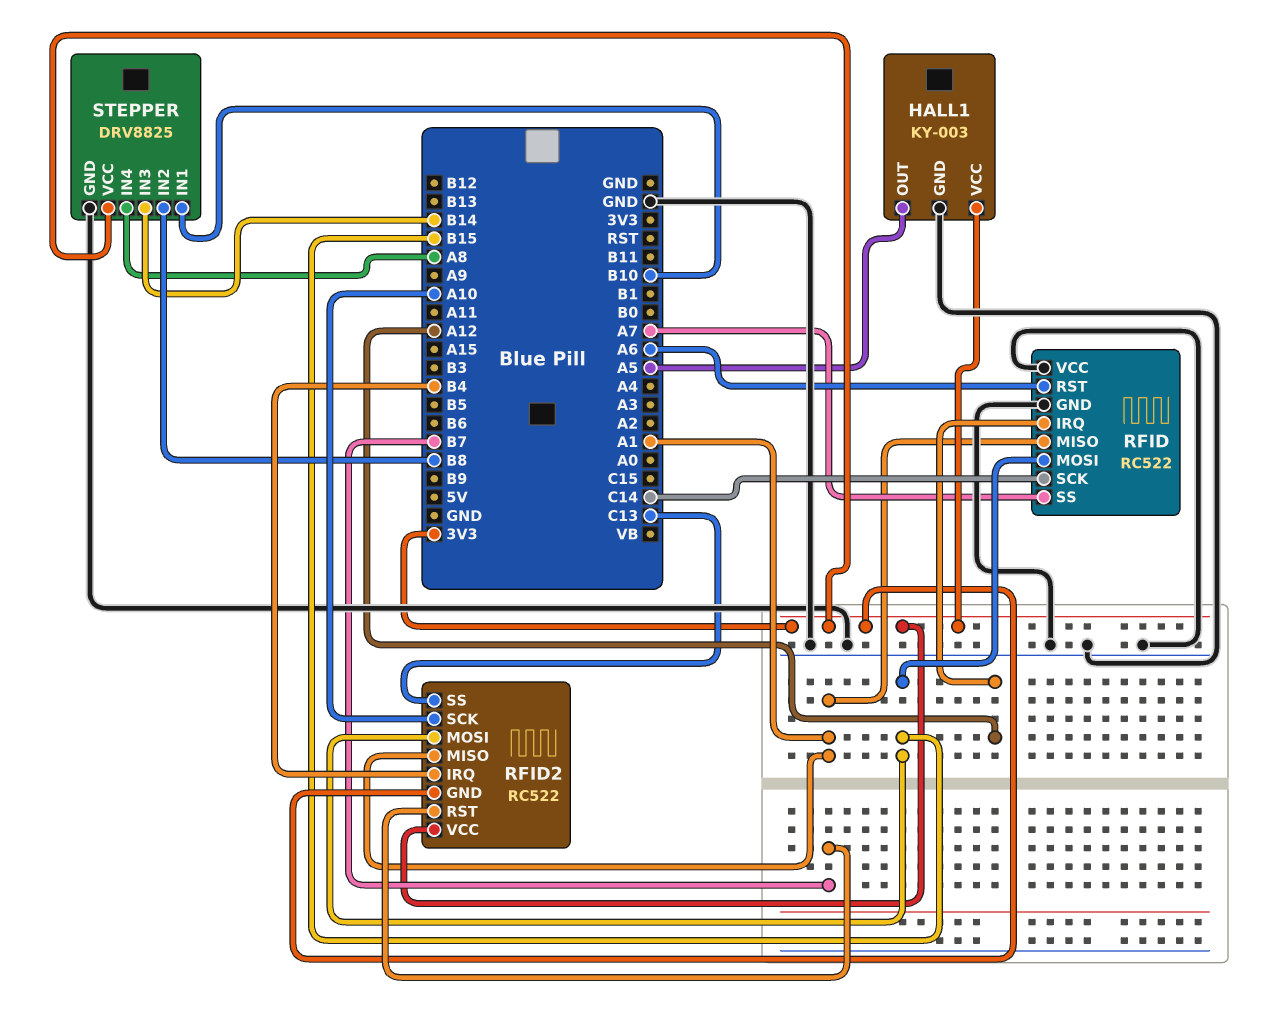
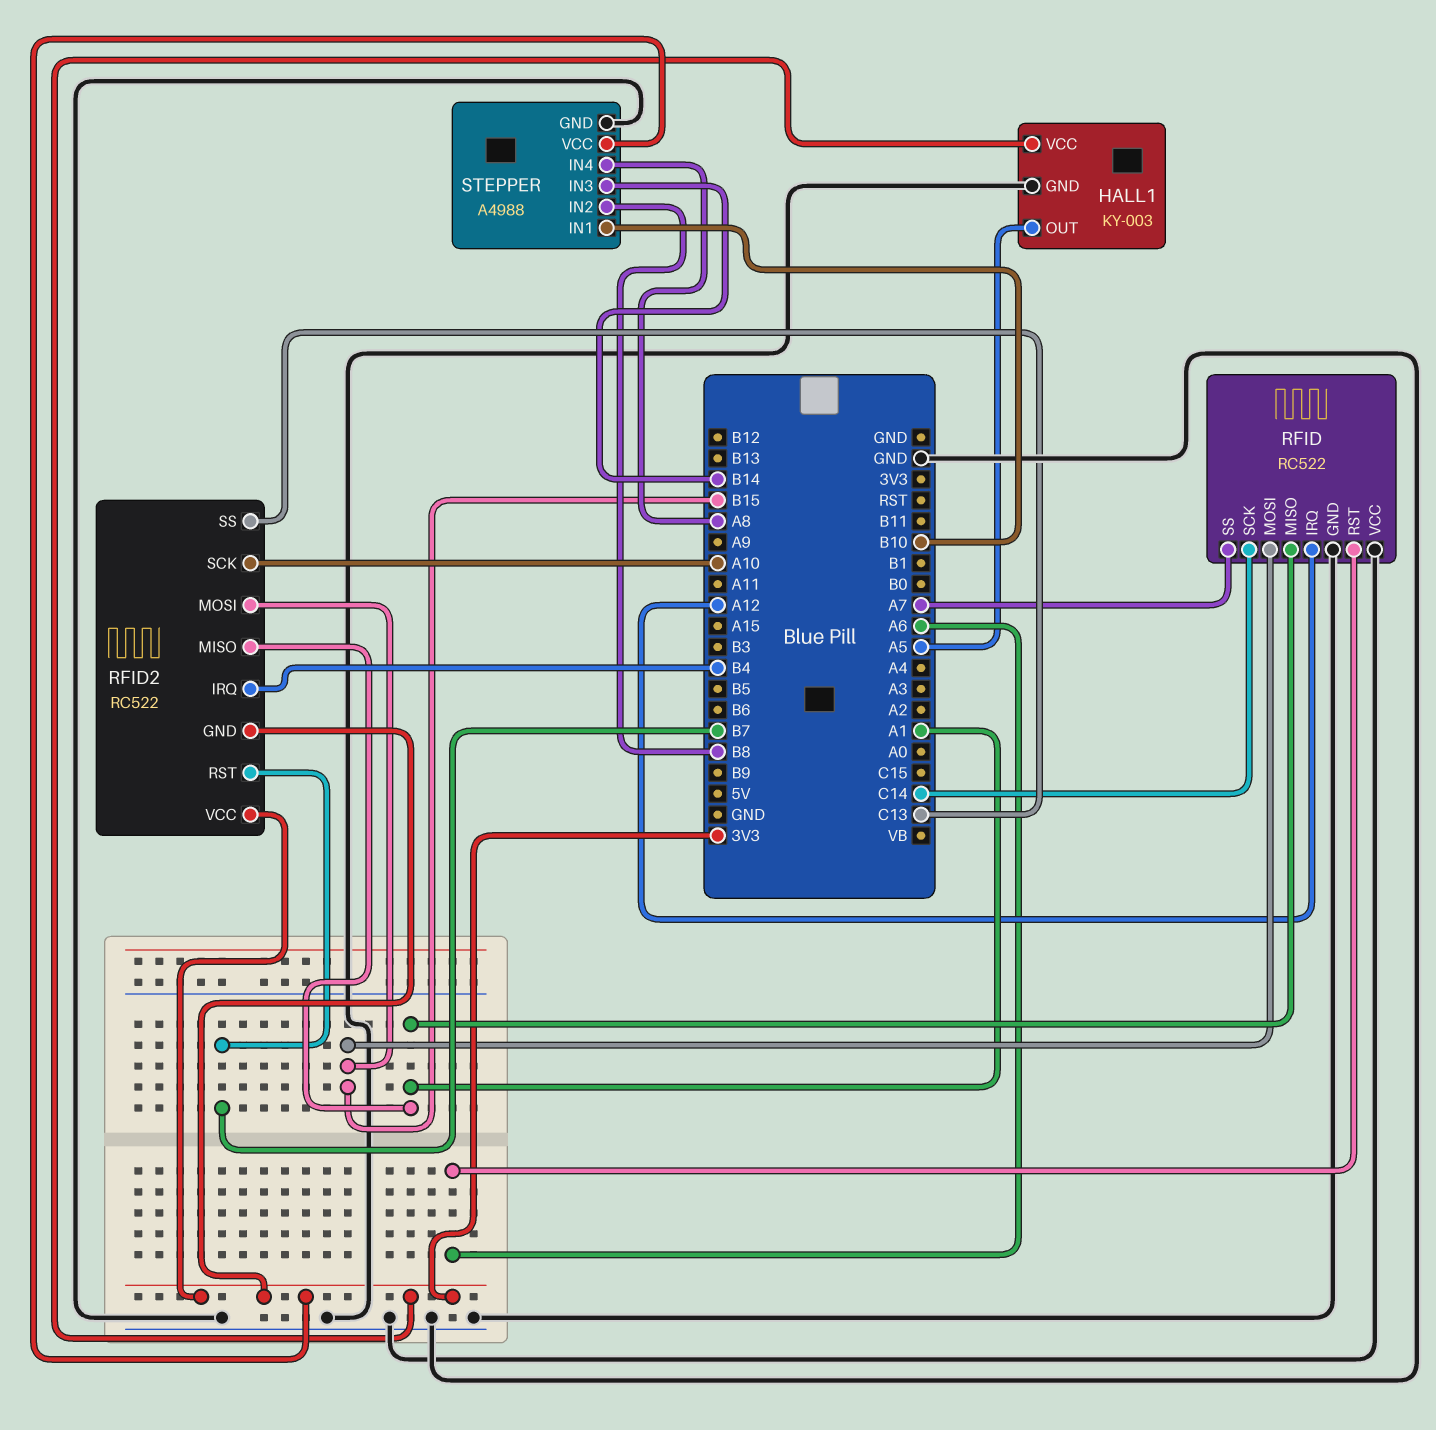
STEPPER: DRV8825 -> A4988

